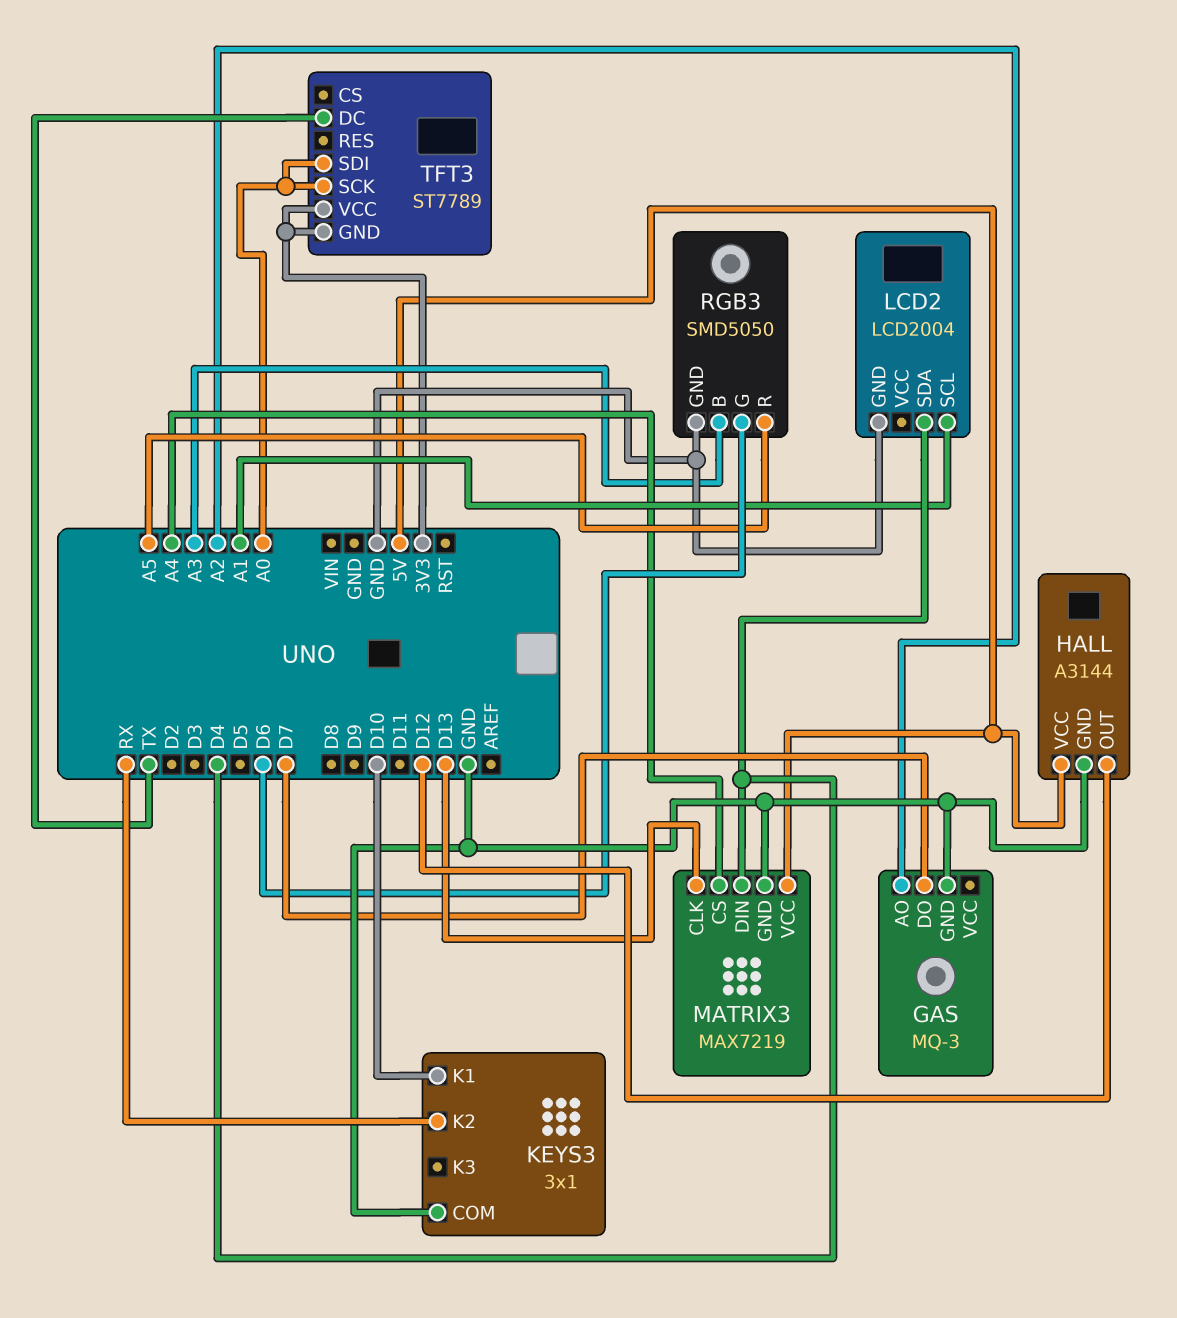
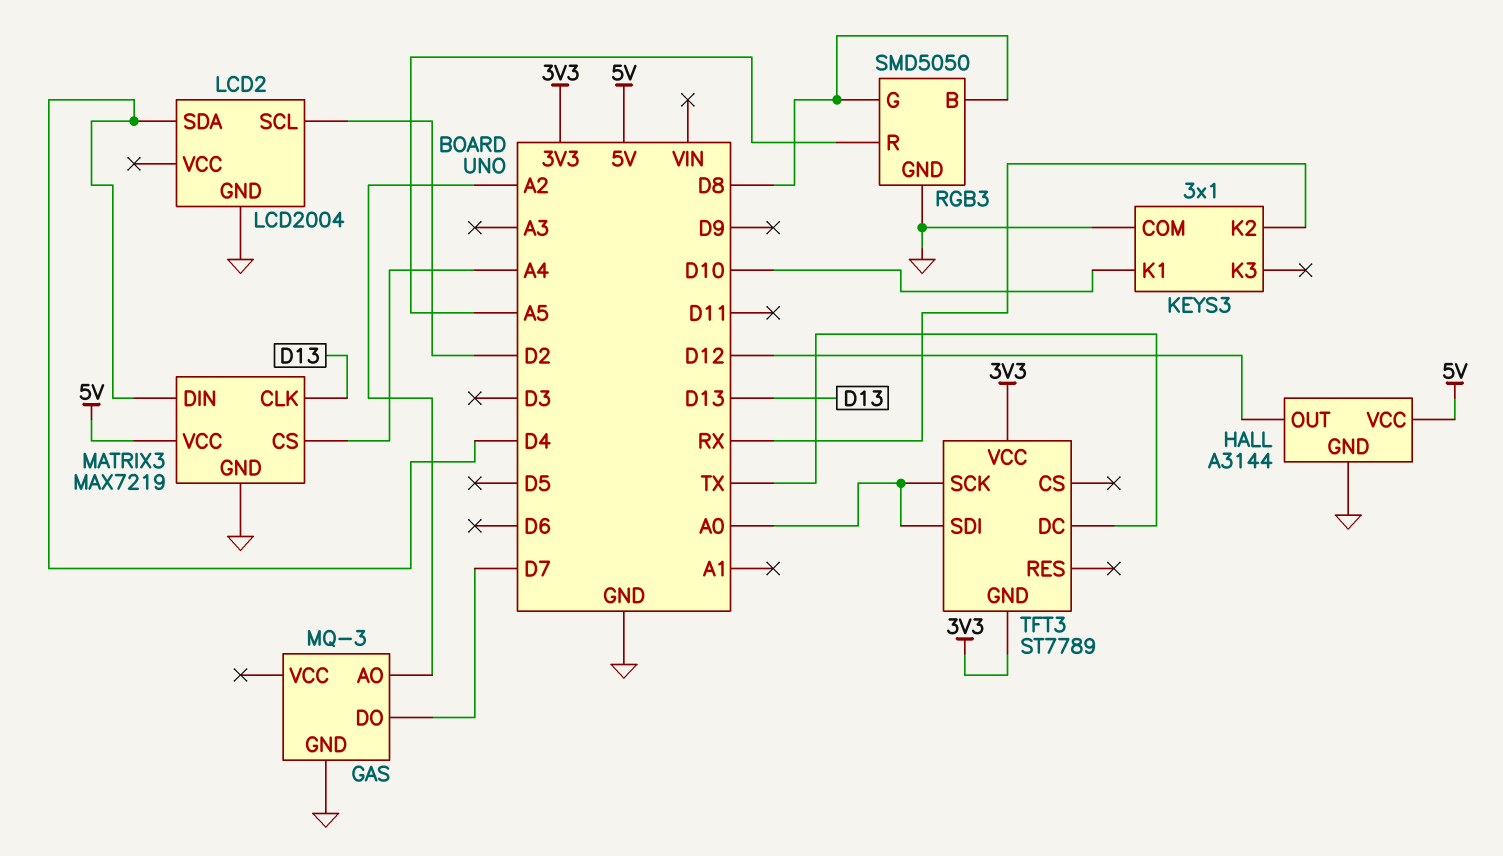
LCD2 pin SCL: A1 -> D2
RGB3 pin B: A3 -> D8
RGB3 pin G: D6 -> D8

